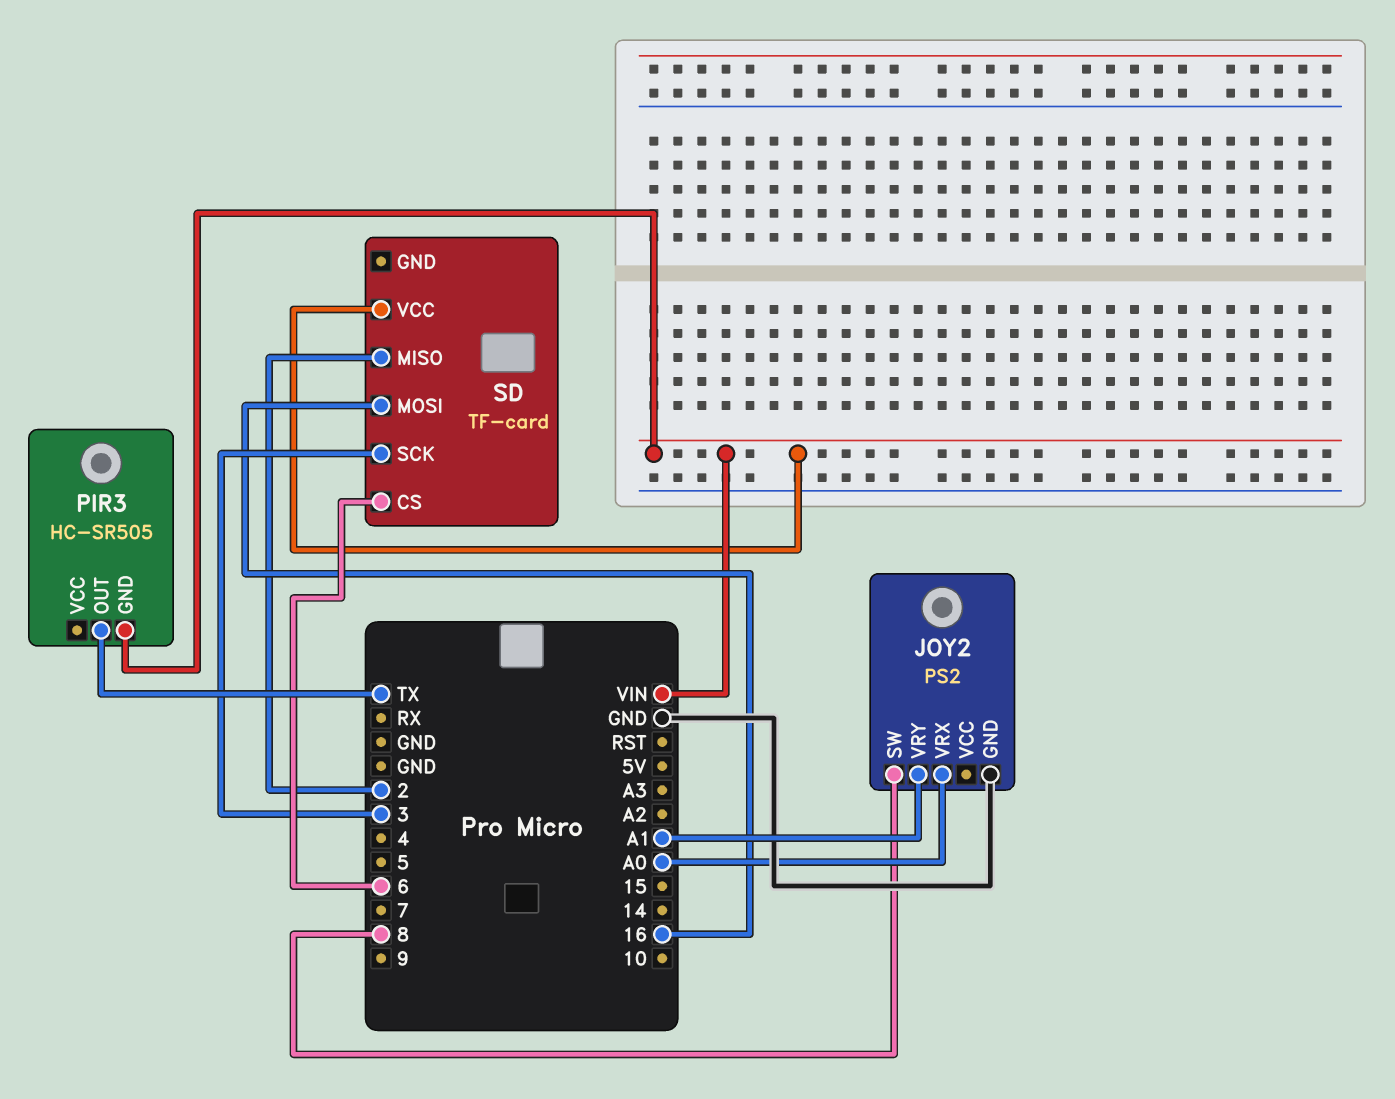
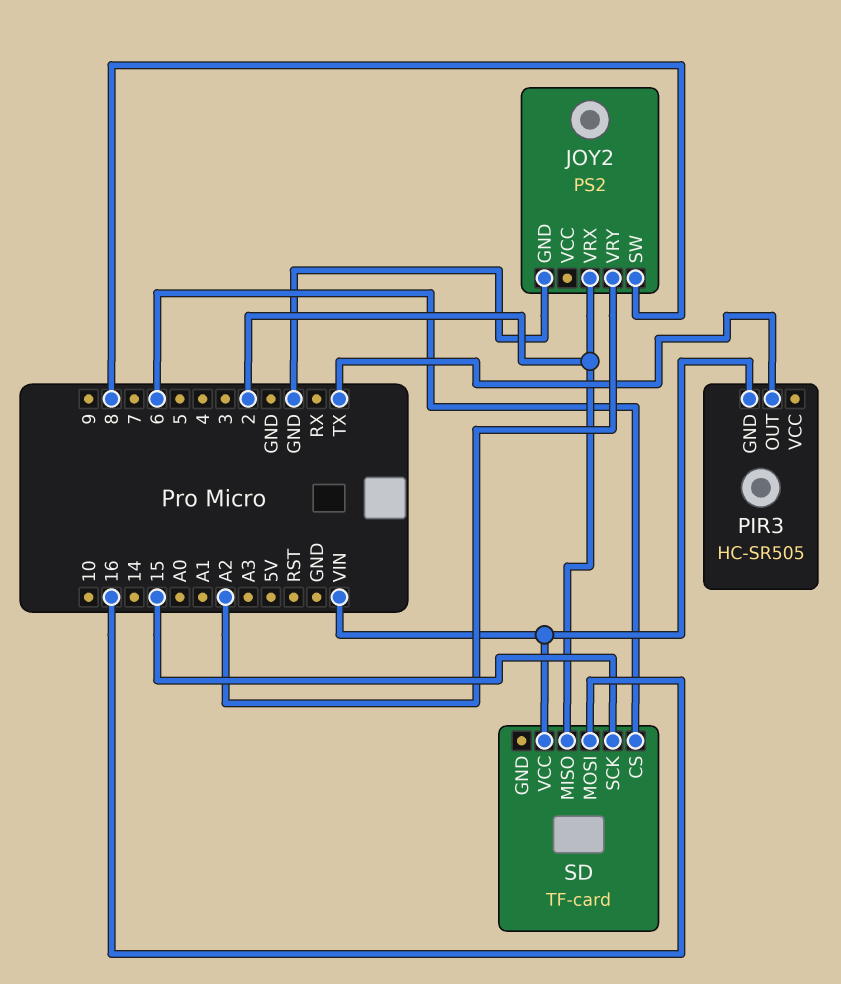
JOY2 pin VRX: A0 -> 2
JOY2 pin VRY: A1 -> A2
SD pin SCK: 3 -> 15

